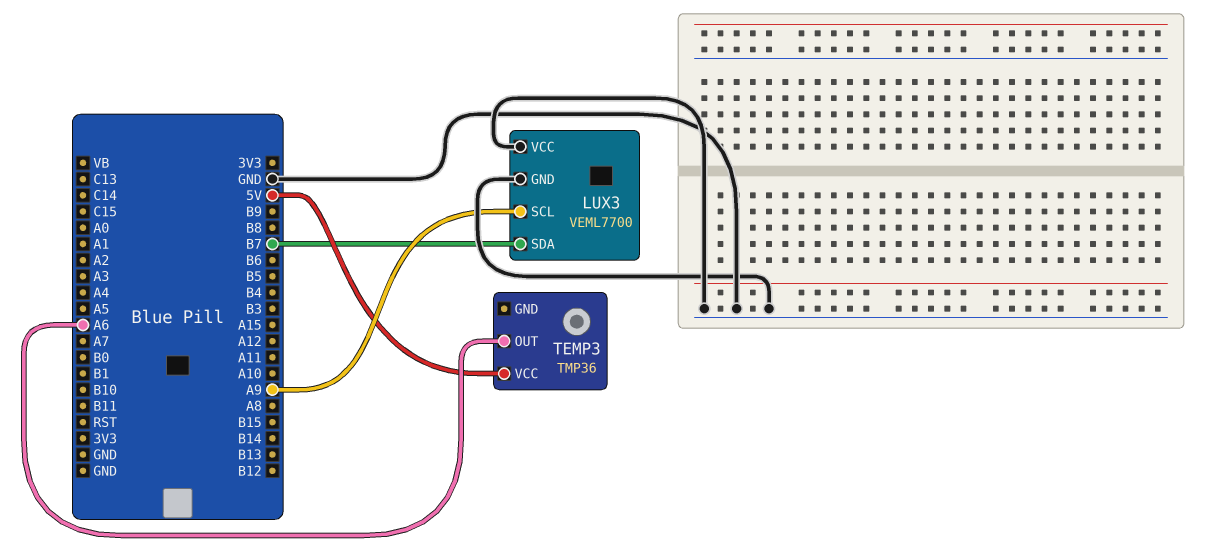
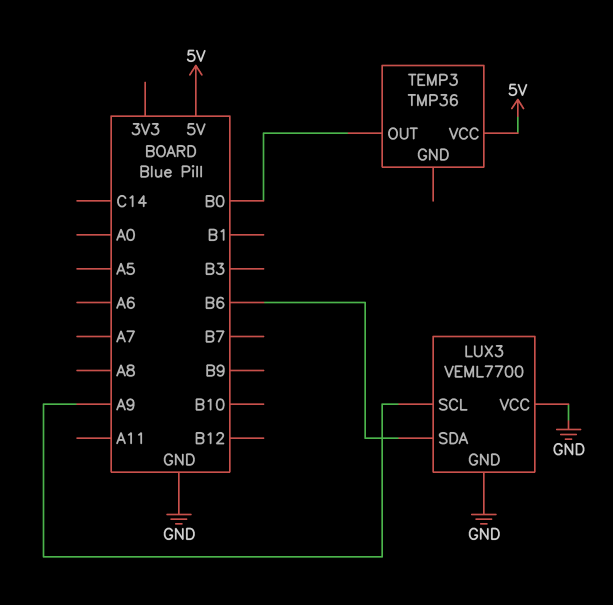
LUX3 pin SDA: B7 -> B6
TEMP3 pin OUT: A6 -> B0

